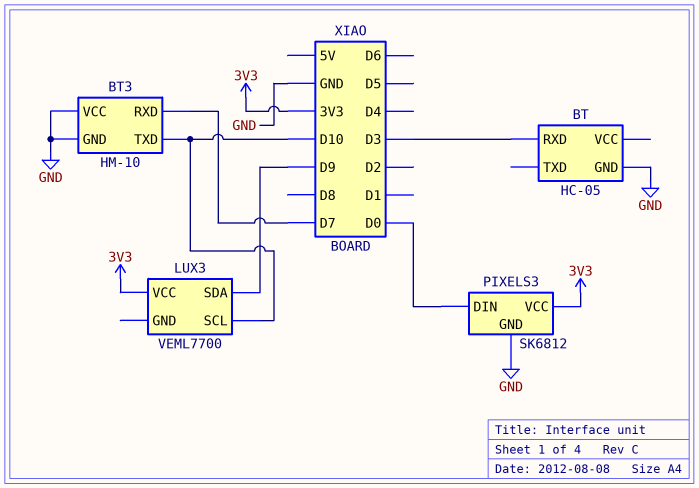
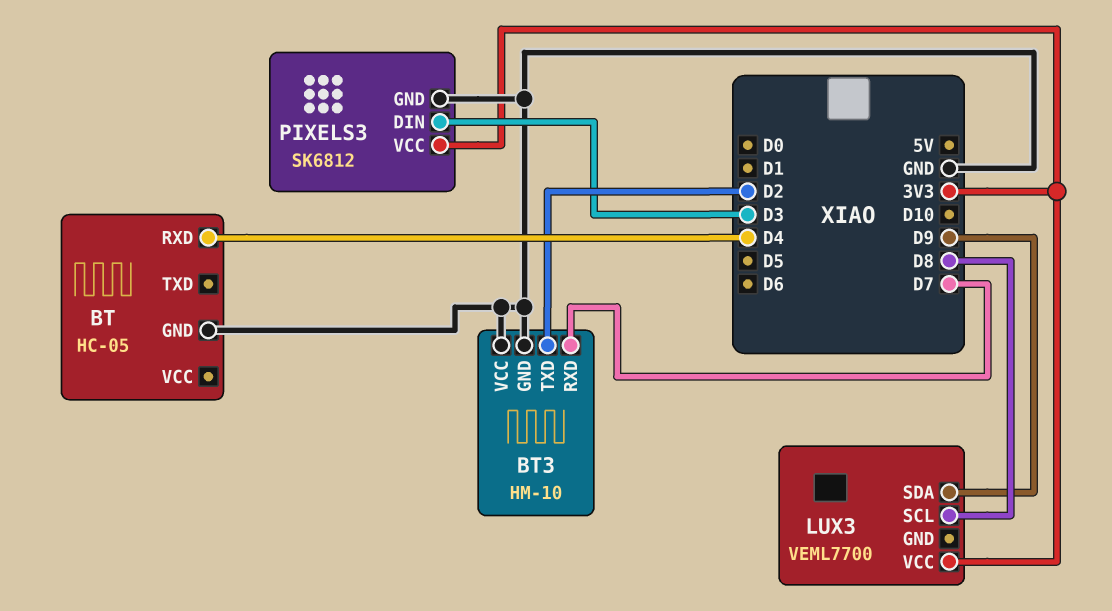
BT pin RXD: D3 -> D4
BT3 pin TXD: D10 -> D2
LUX3 pin SCL: D10 -> D8
PIXELS3 pin DIN: D0 -> D3

